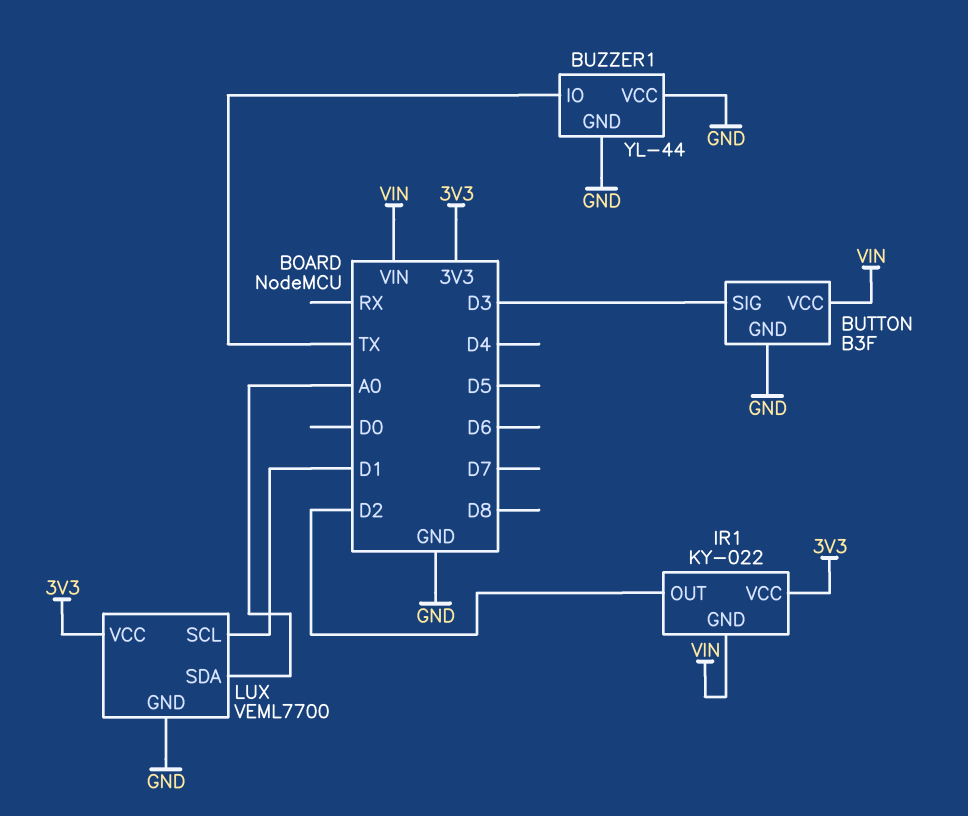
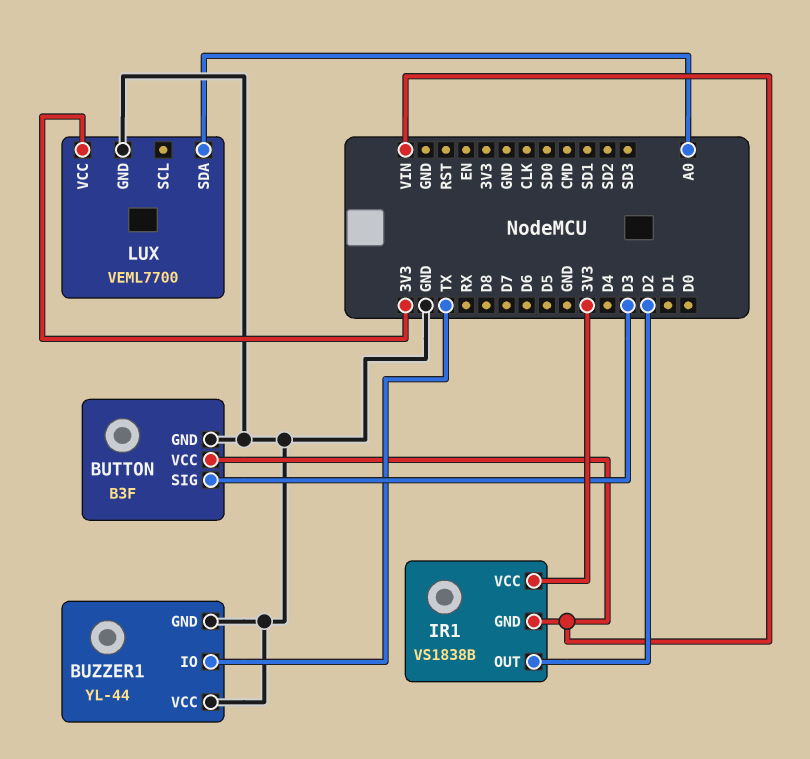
IR1: KY-022 -> VS1838B
LUX pin SCL: D1 -> none

